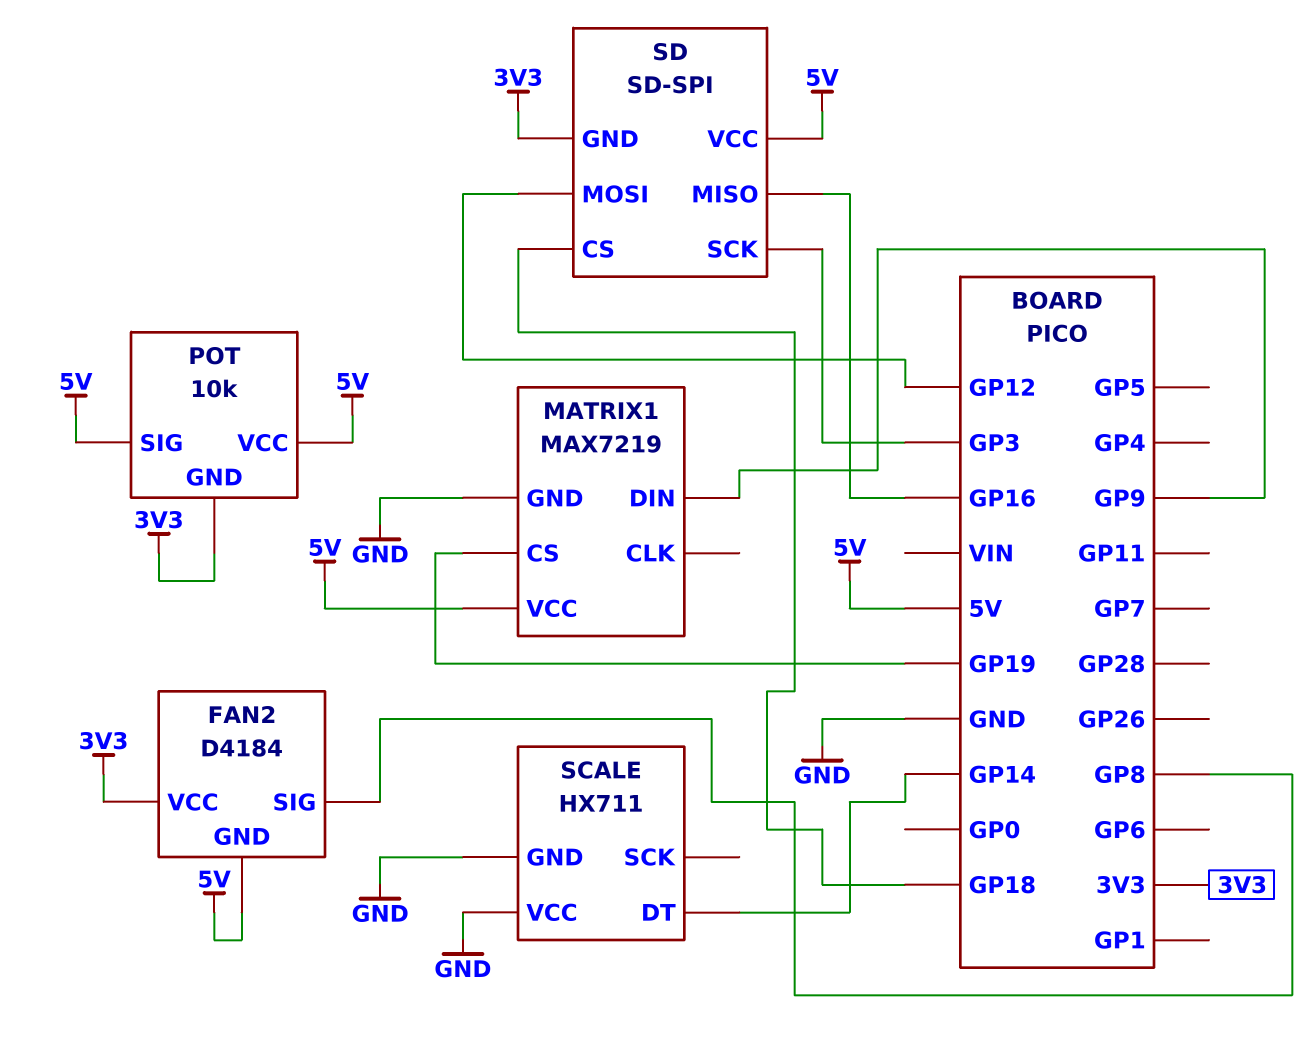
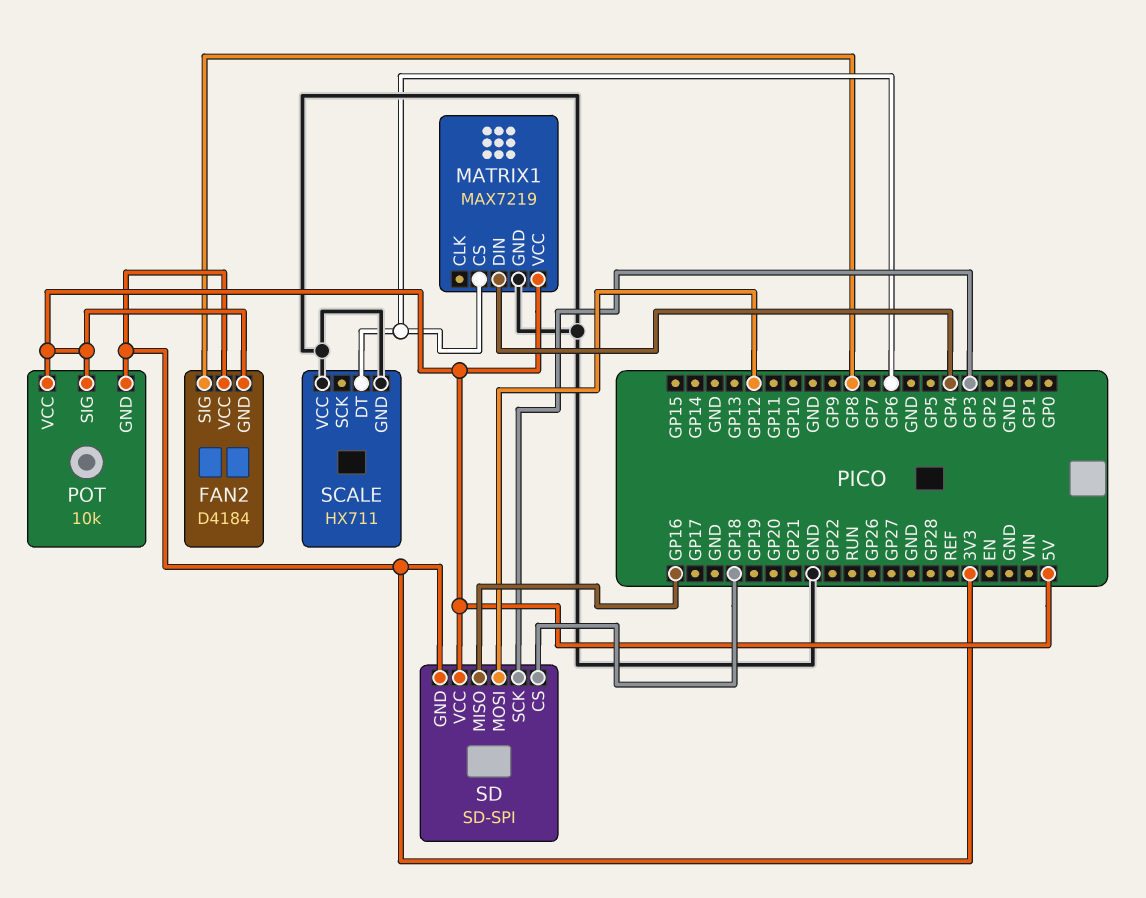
MATRIX1 pin CS: GP19 -> GP6
MATRIX1 pin DIN: GP9 -> GP4
SCALE pin DT: GP14 -> GP6

